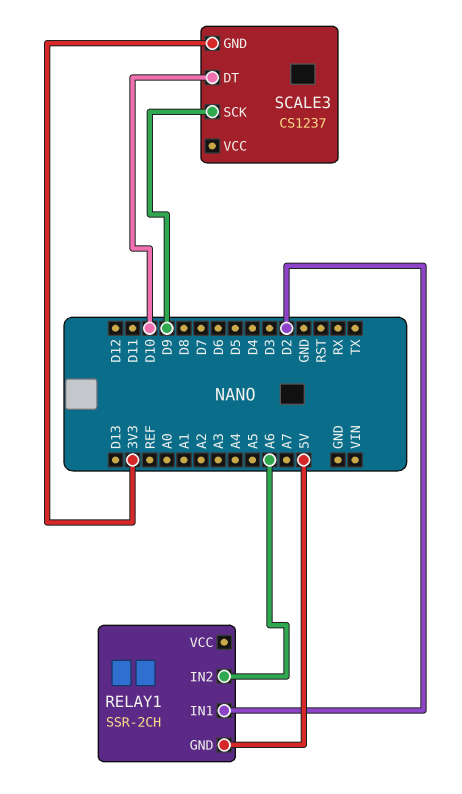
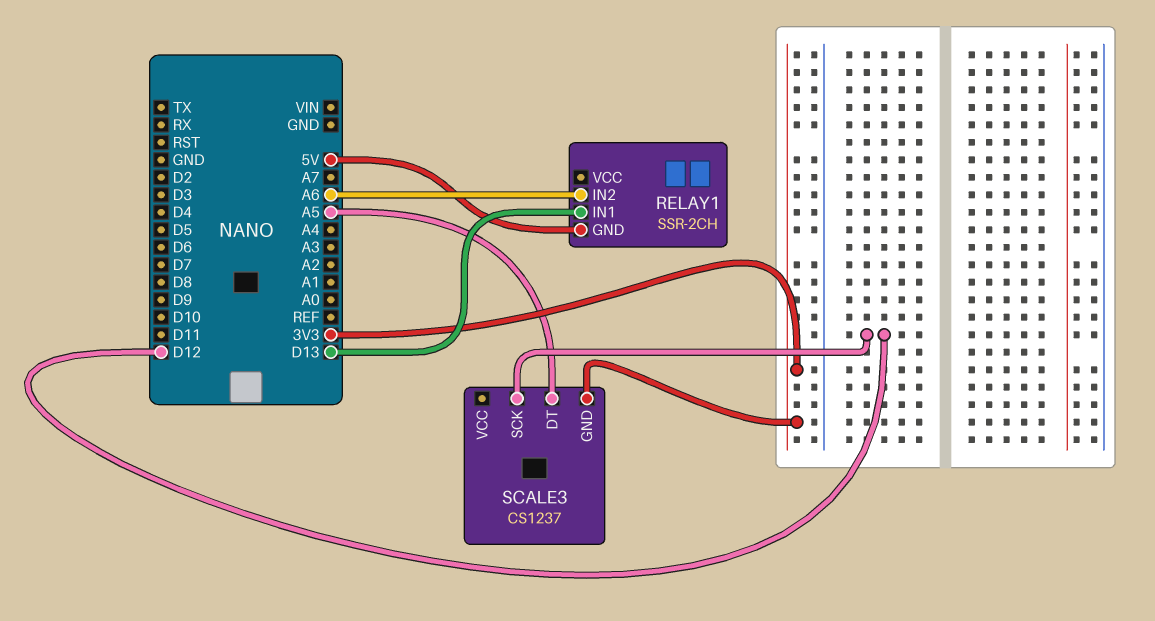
RELAY1 pin IN1: D2 -> D13
SCALE3 pin DT: D10 -> A5
SCALE3 pin SCK: D9 -> D12

